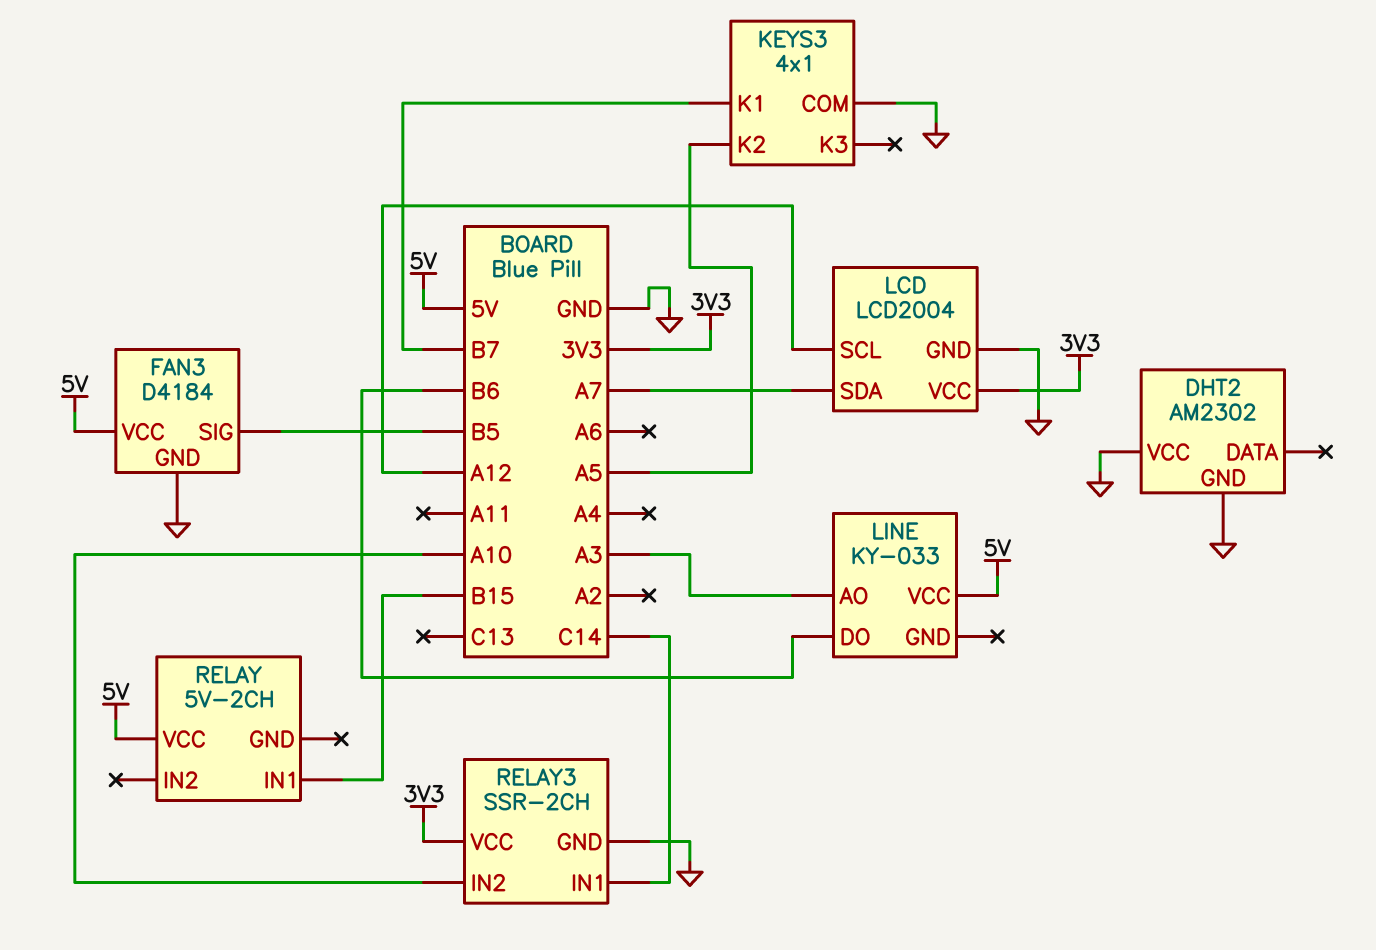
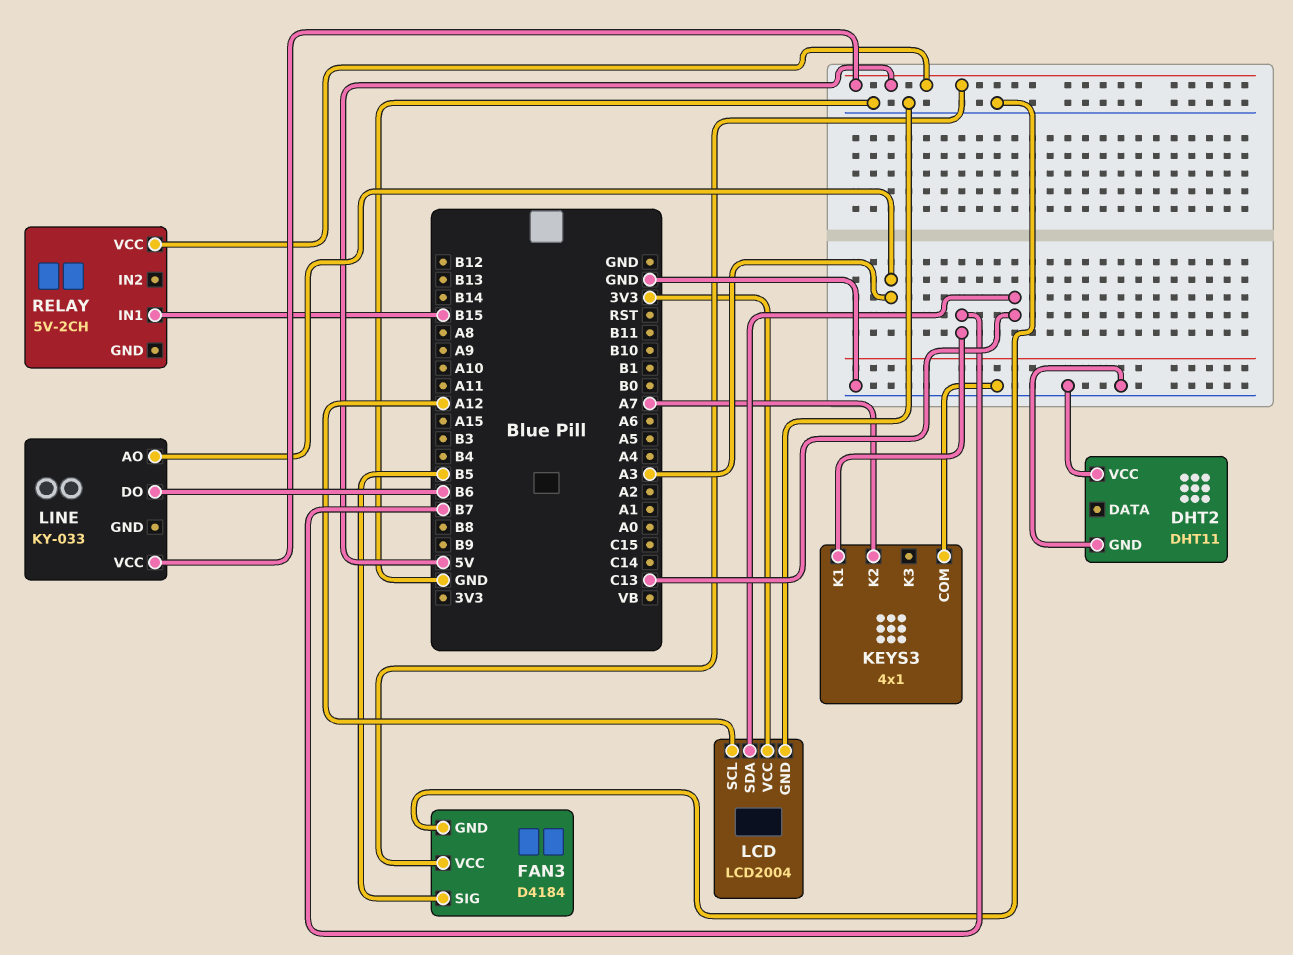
DHT2: AM2302 -> DHT11
KEYS3 pin K2: A5 -> A7
LCD pin SDA: A7 -> C13
RELAY3: SSR-2CH -> none
RELAY3 pin GND: GND -> none
RELAY3 pin IN1: C14 -> none
RELAY3 pin IN2: A10 -> none
RELAY3 pin VCC: 3V3 -> none

